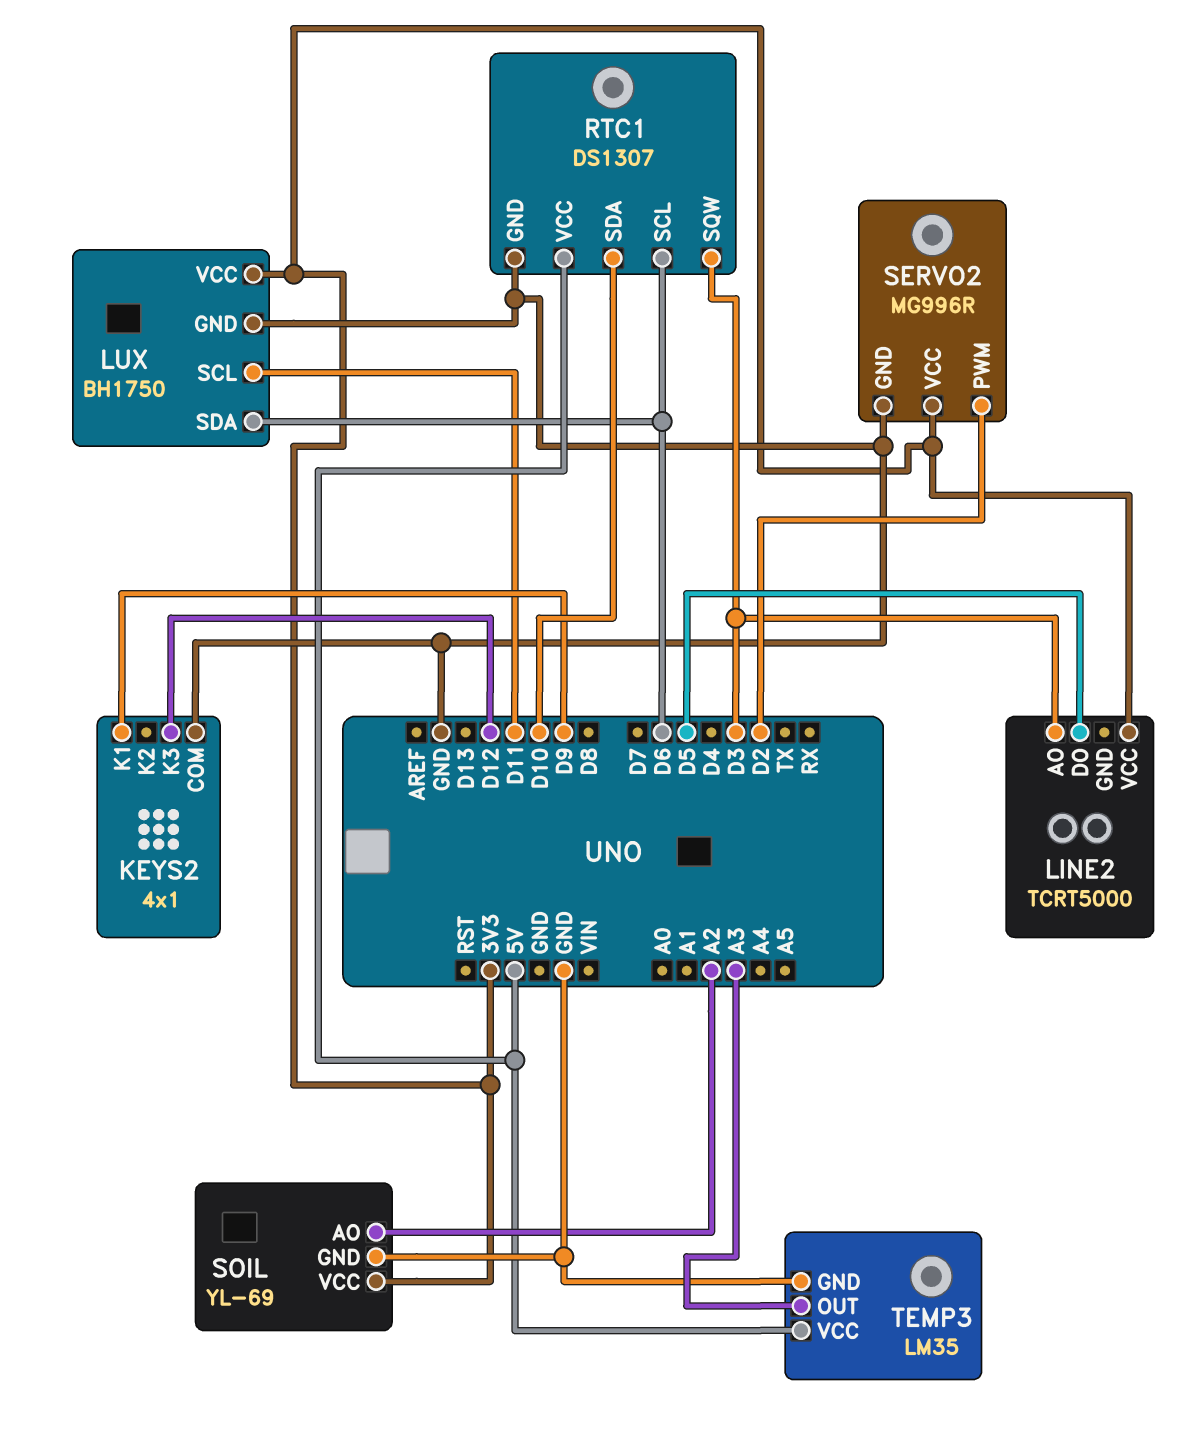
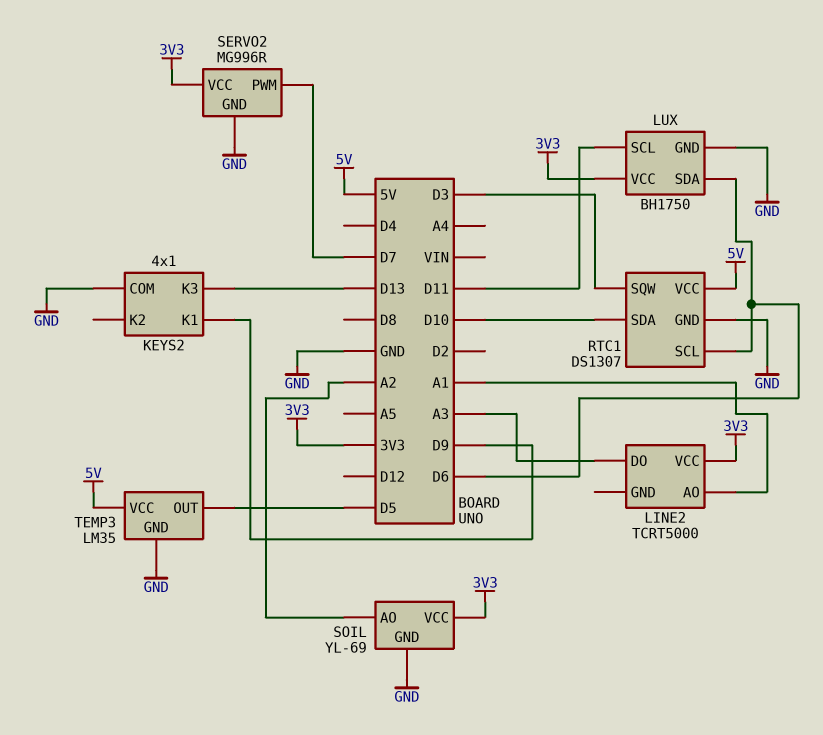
KEYS2 pin K3: D12 -> D13
LINE2 pin AO: D3 -> A1
LINE2 pin DO: D5 -> A3
SERVO2 pin PWM: D2 -> D7
TEMP3 pin OUT: A3 -> D5

